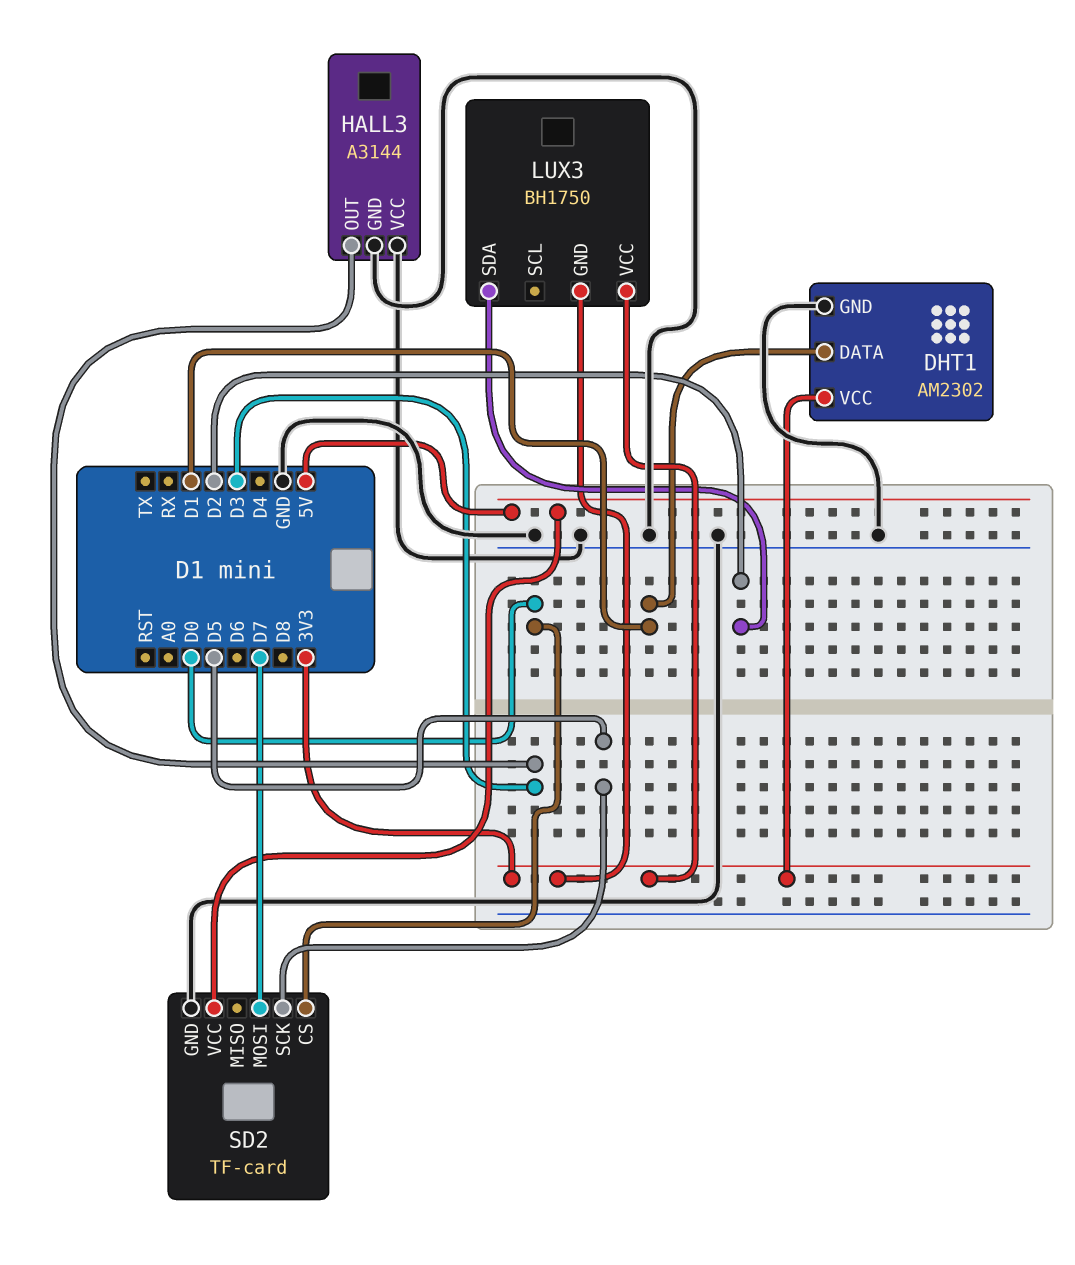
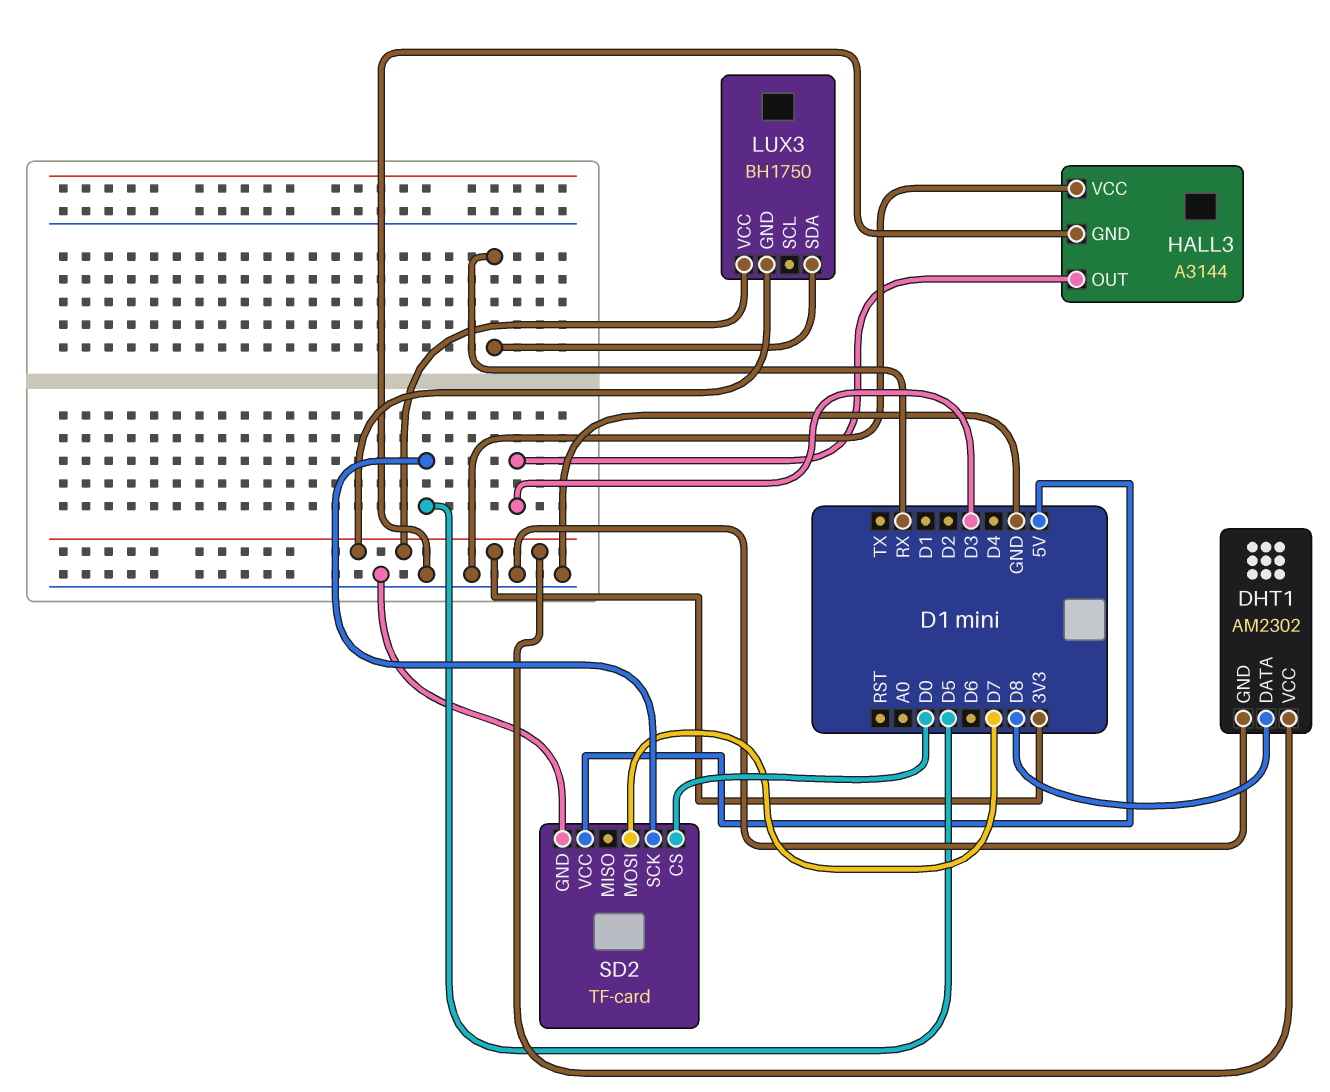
DHT1 pin DATA: D1 -> D8
LUX3 pin SDA: D2 -> RX

